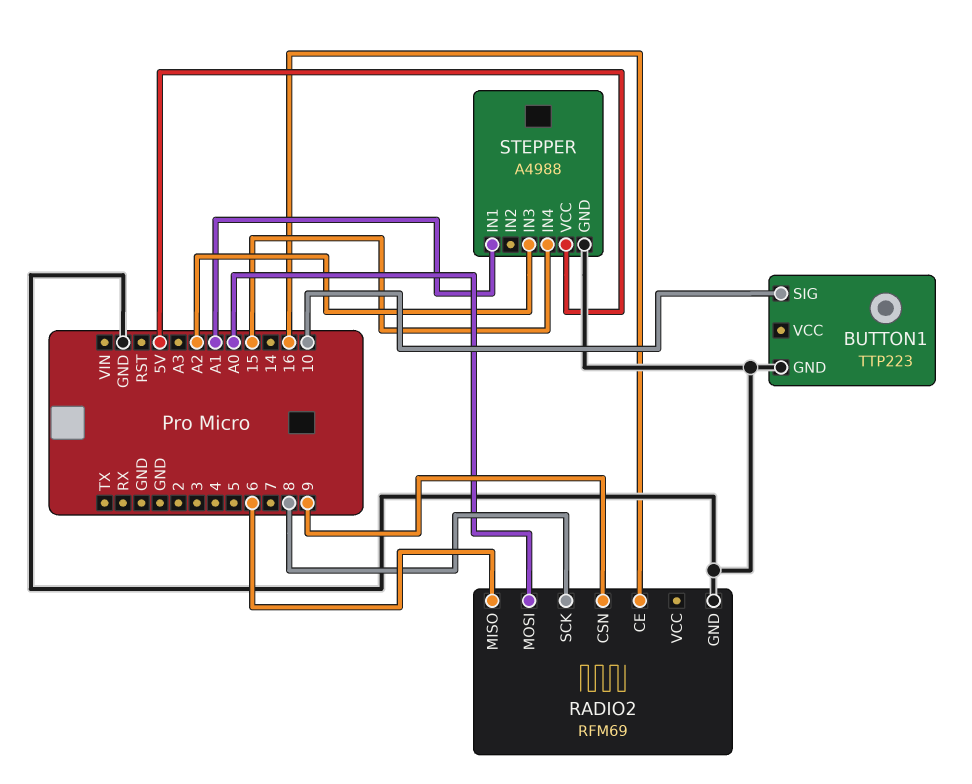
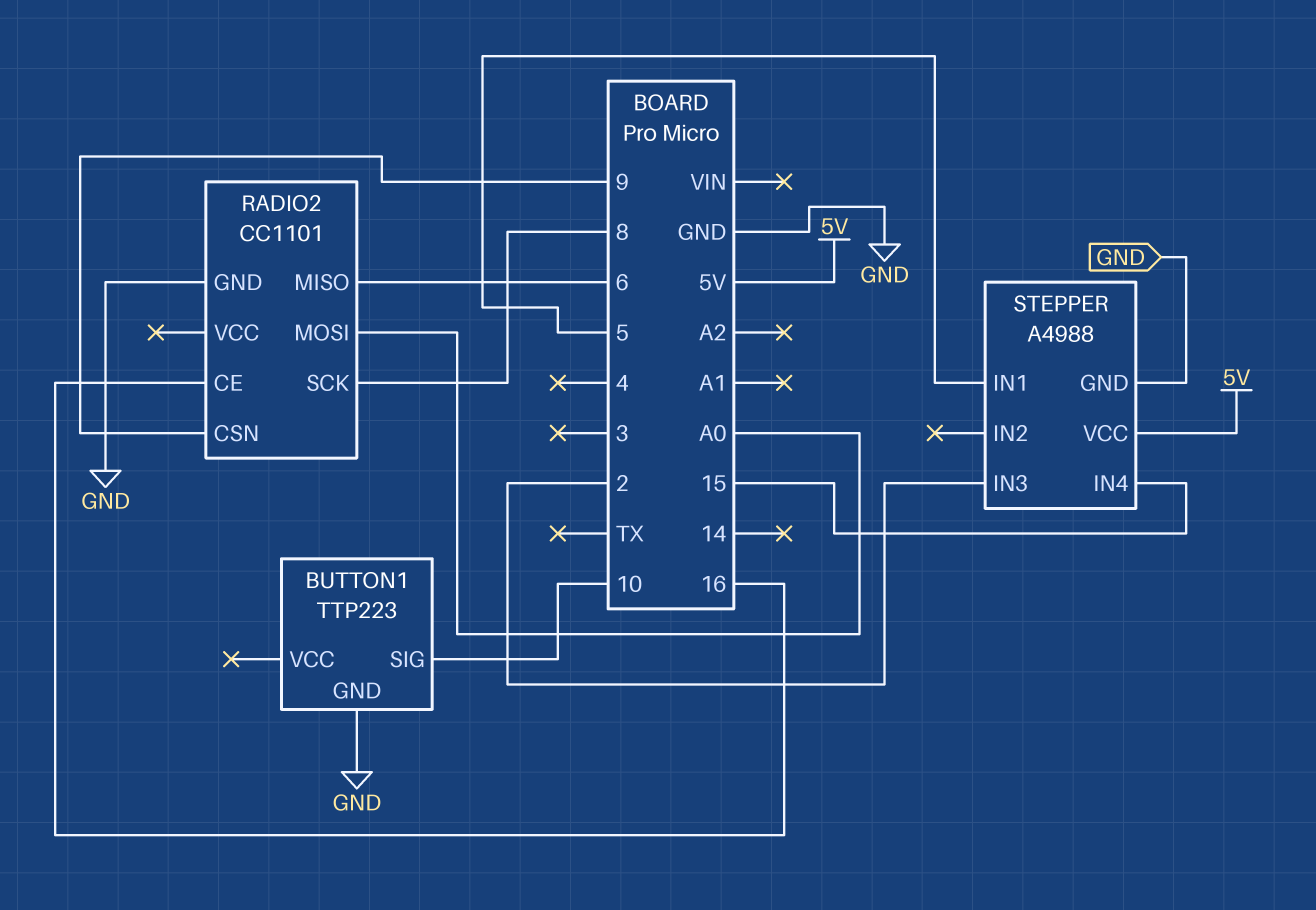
RADIO2: RFM69 -> CC1101
STEPPER pin IN1: A1 -> 5
STEPPER pin IN3: A2 -> 2

